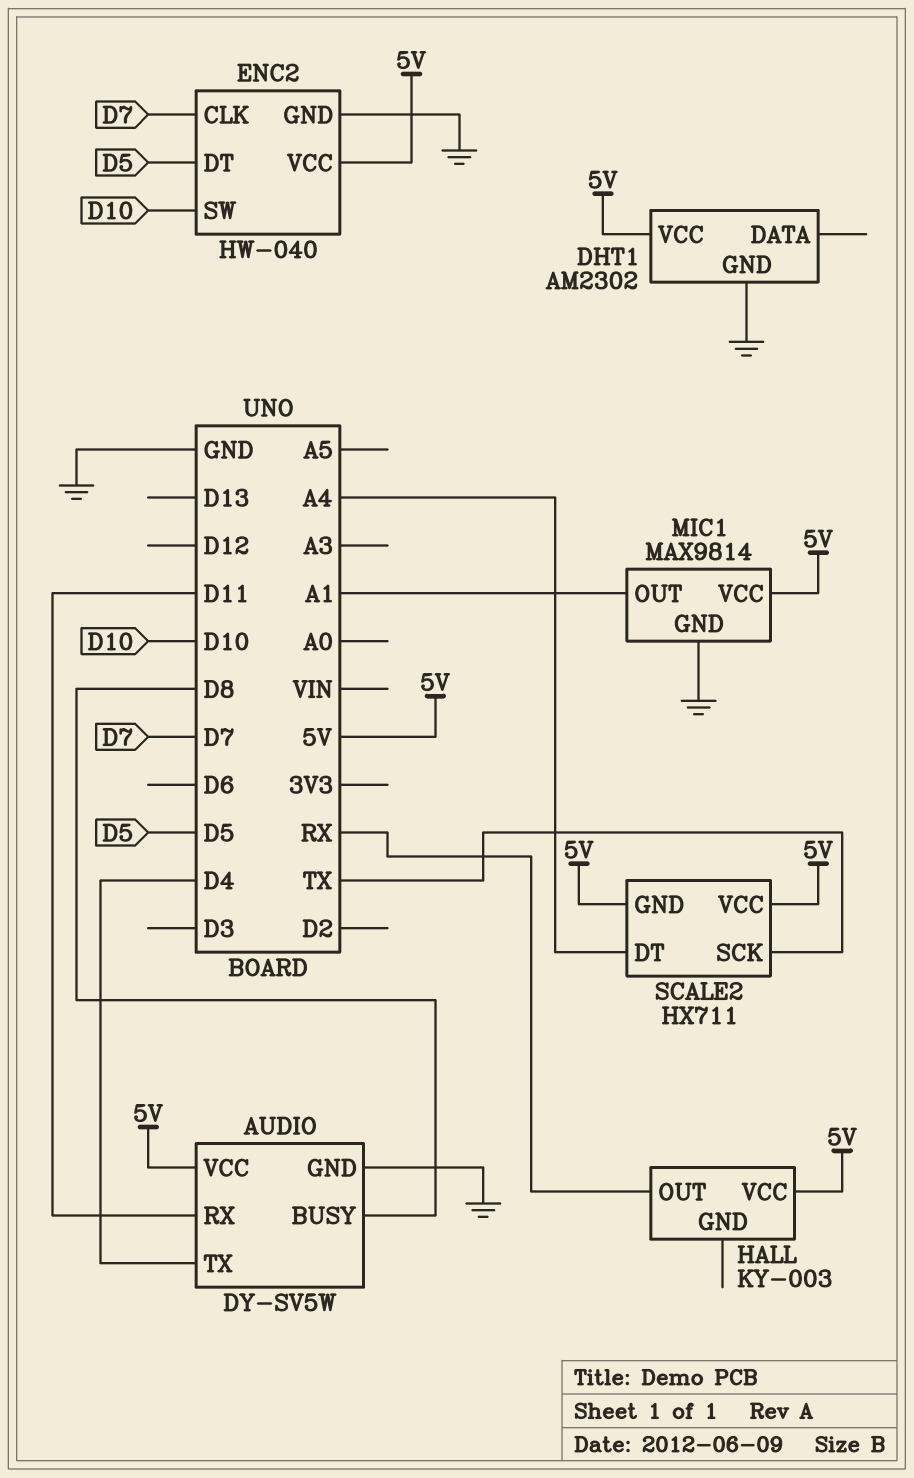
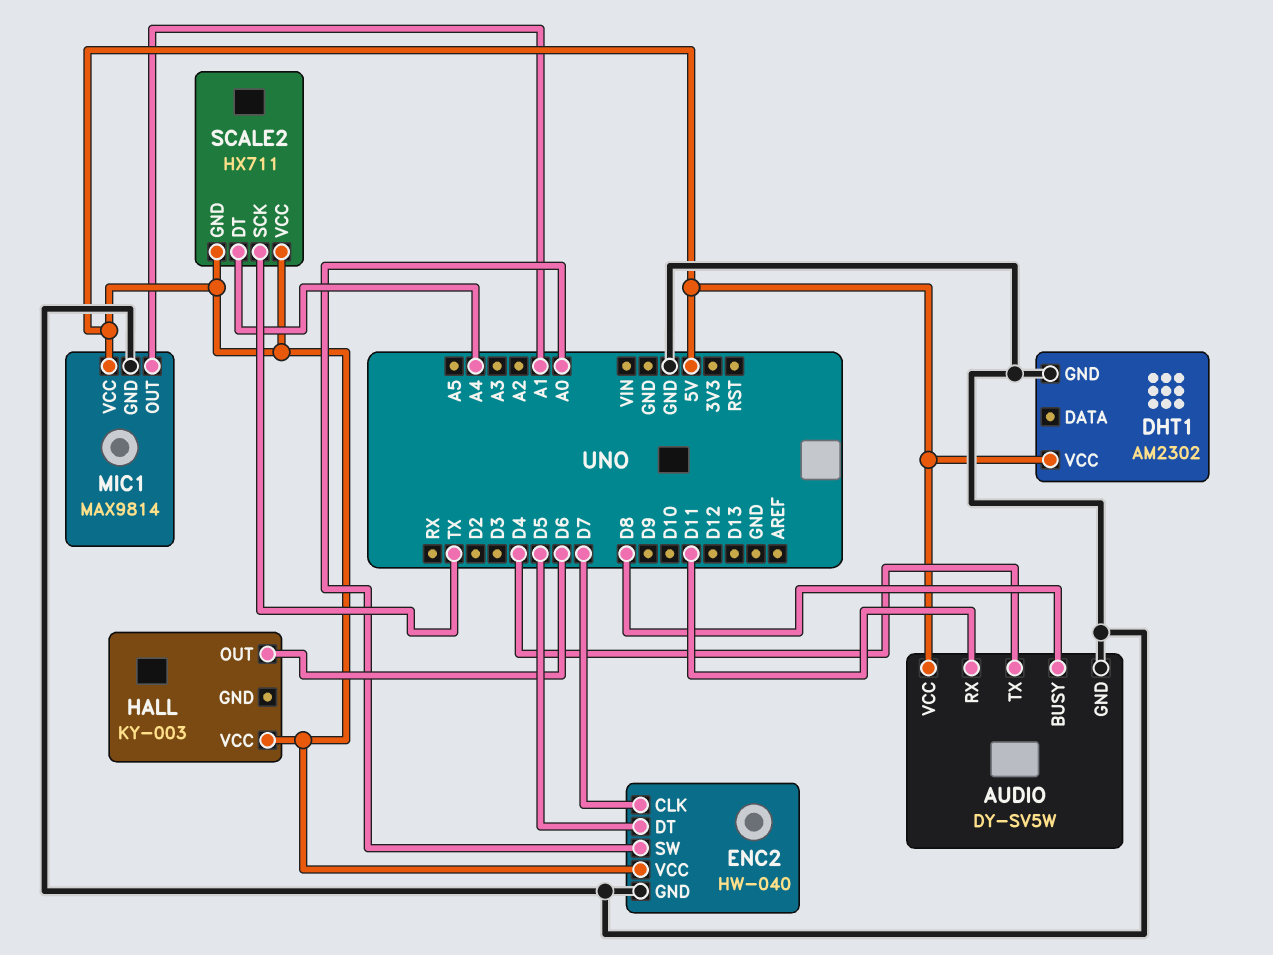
ENC2 pin SW: D10 -> A0
HALL pin OUT: RX -> D6

